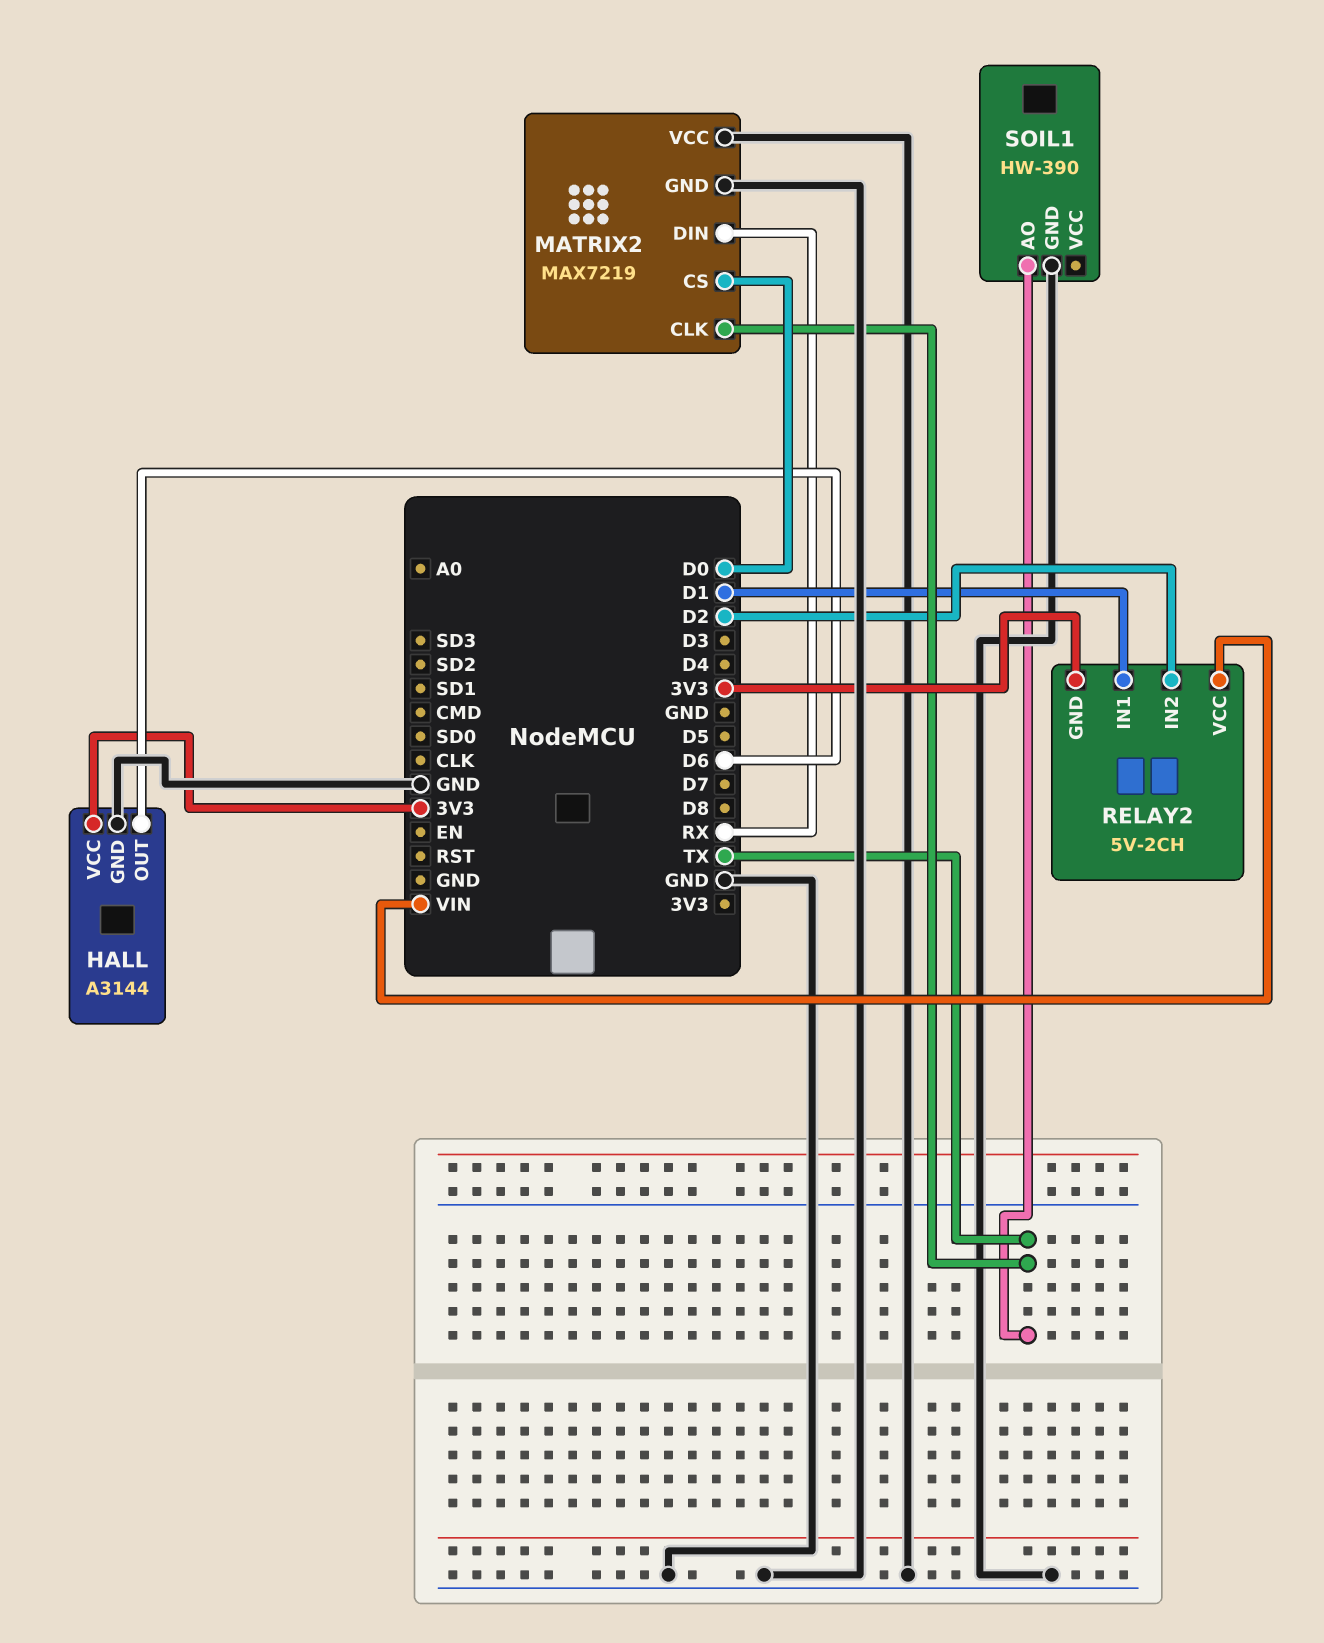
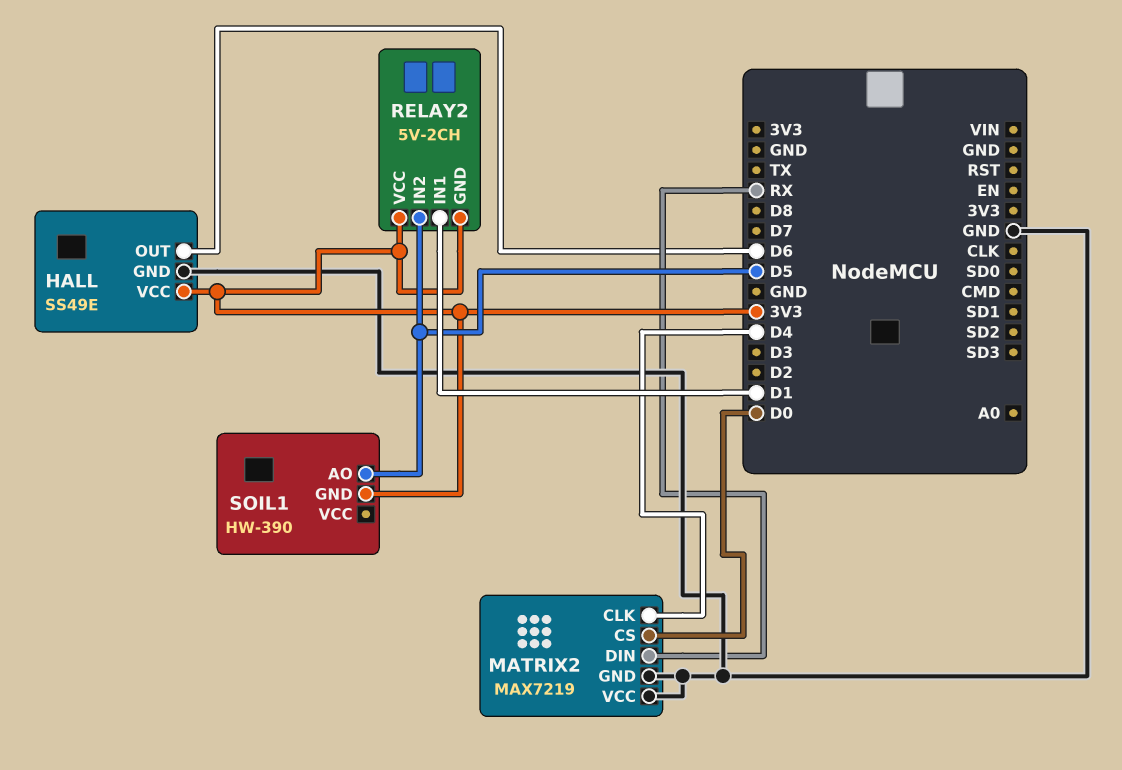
HALL: A3144 -> SS49E
MATRIX2 pin CLK: TX -> D4
RELAY2 pin IN2: D2 -> D5
RELAY2 pin VCC: VIN -> 3V3
SOIL1 pin AO: TX -> D5
SOIL1 pin GND: GND -> 3V3

